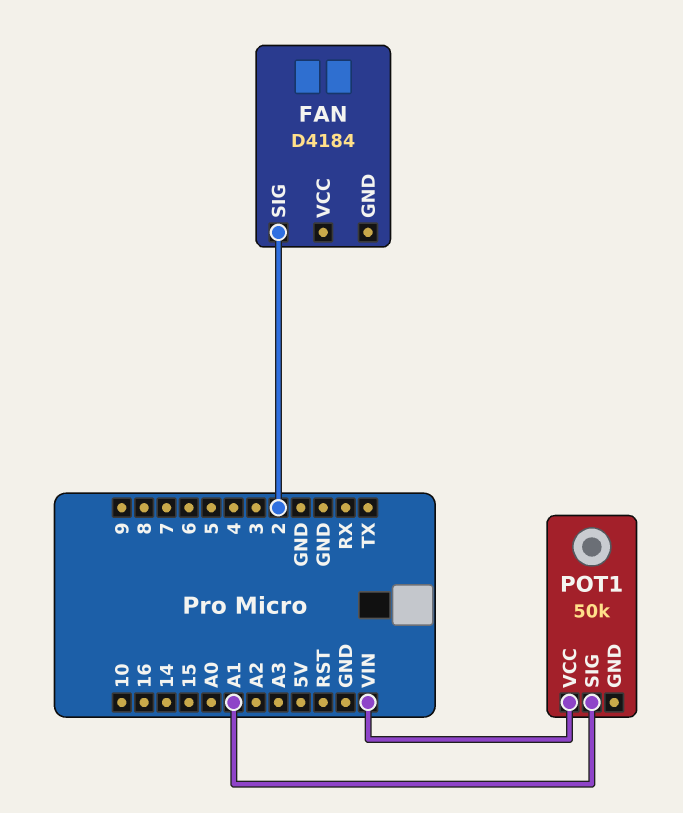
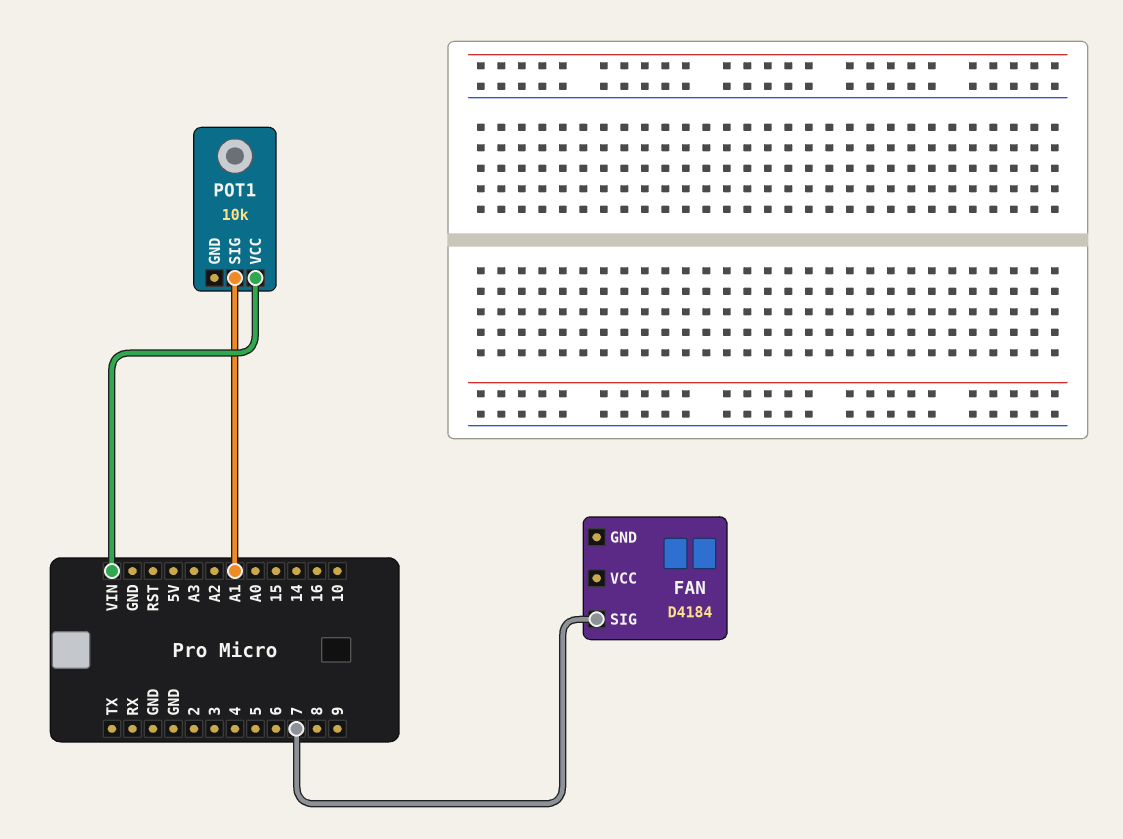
FAN pin SIG: 2 -> 7
POT1: 50k -> 10k

